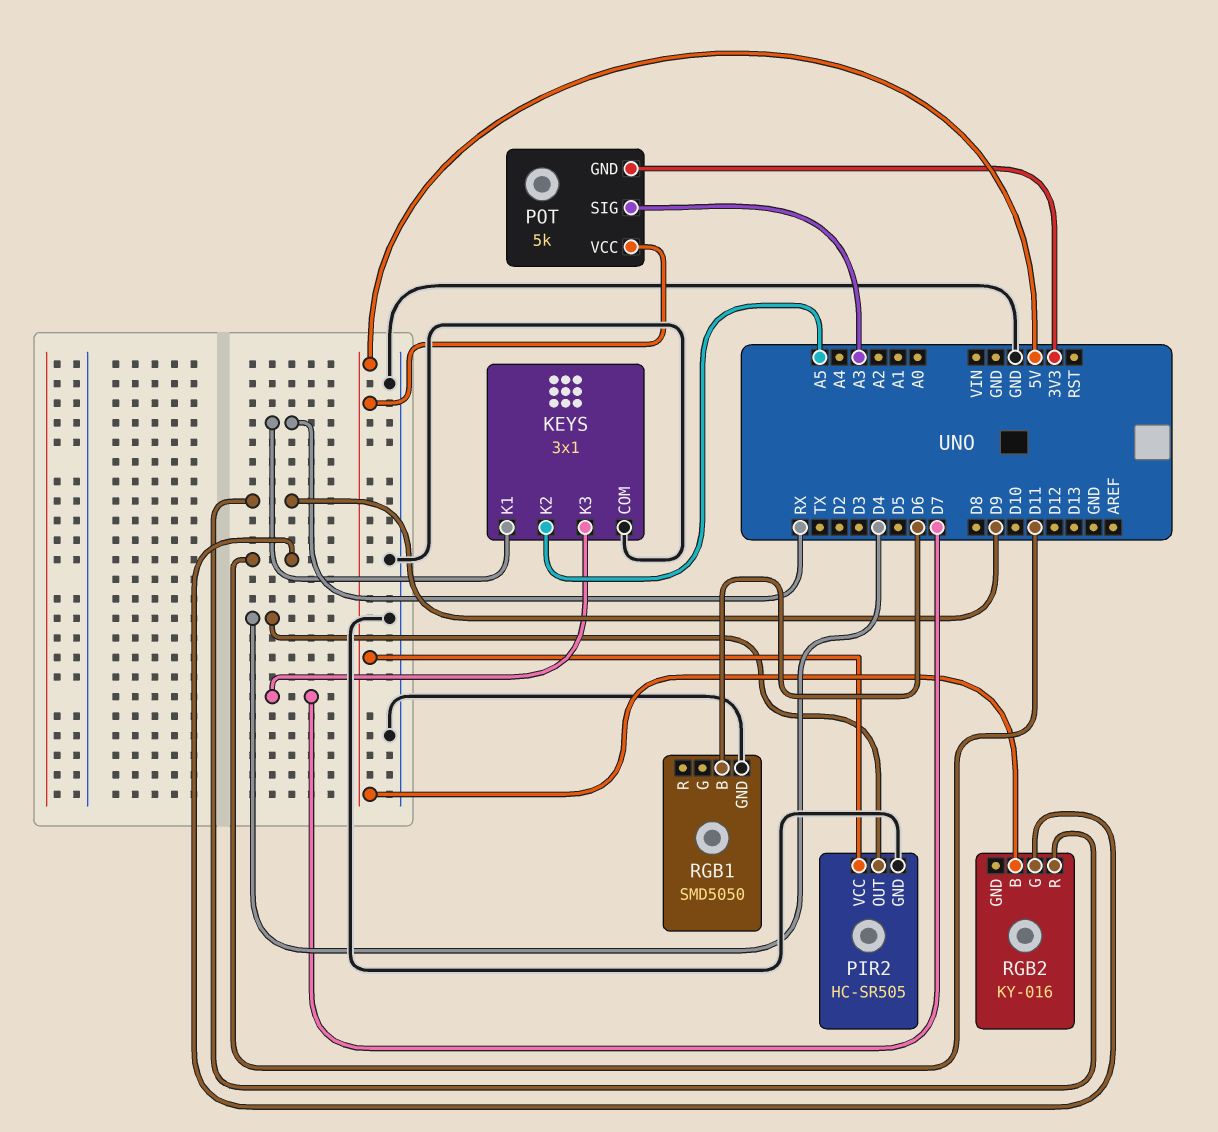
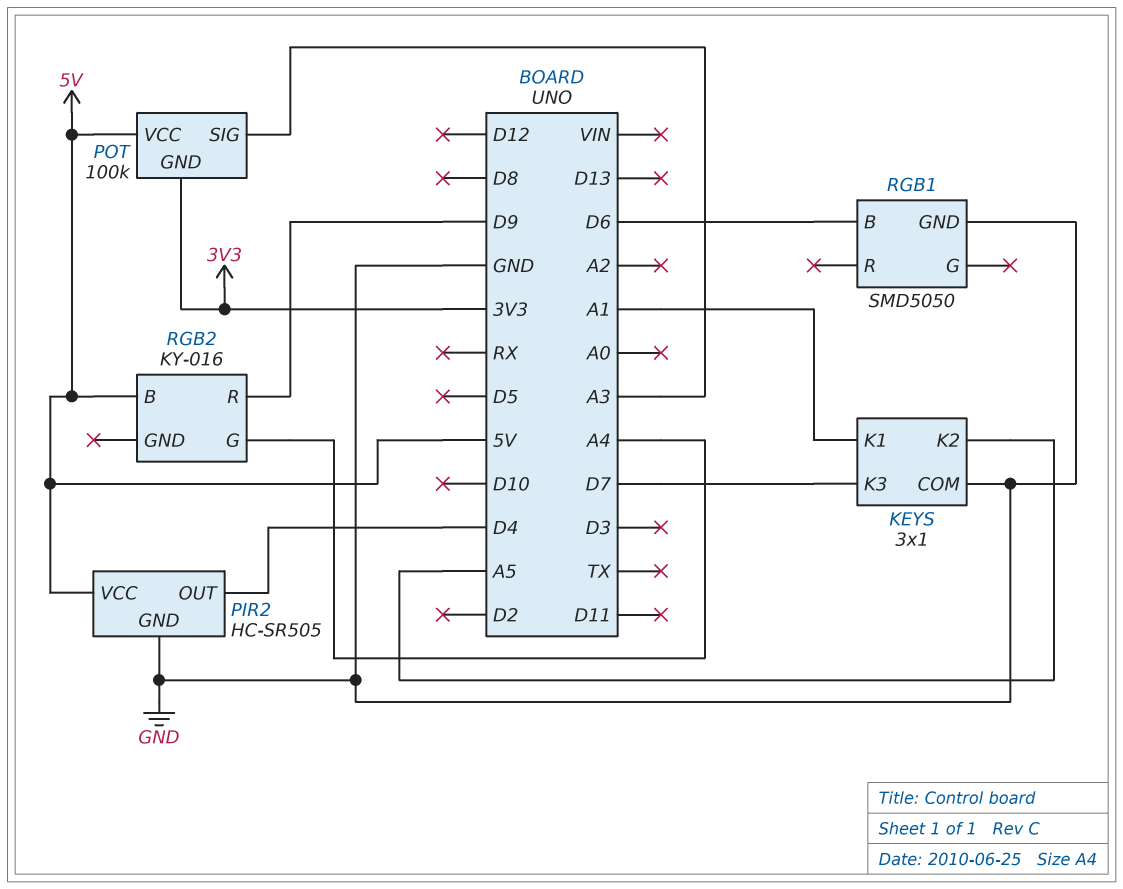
KEYS pin K1: RX -> A1
POT: 5k -> 100k
RGB2 pin G: D11 -> A4

